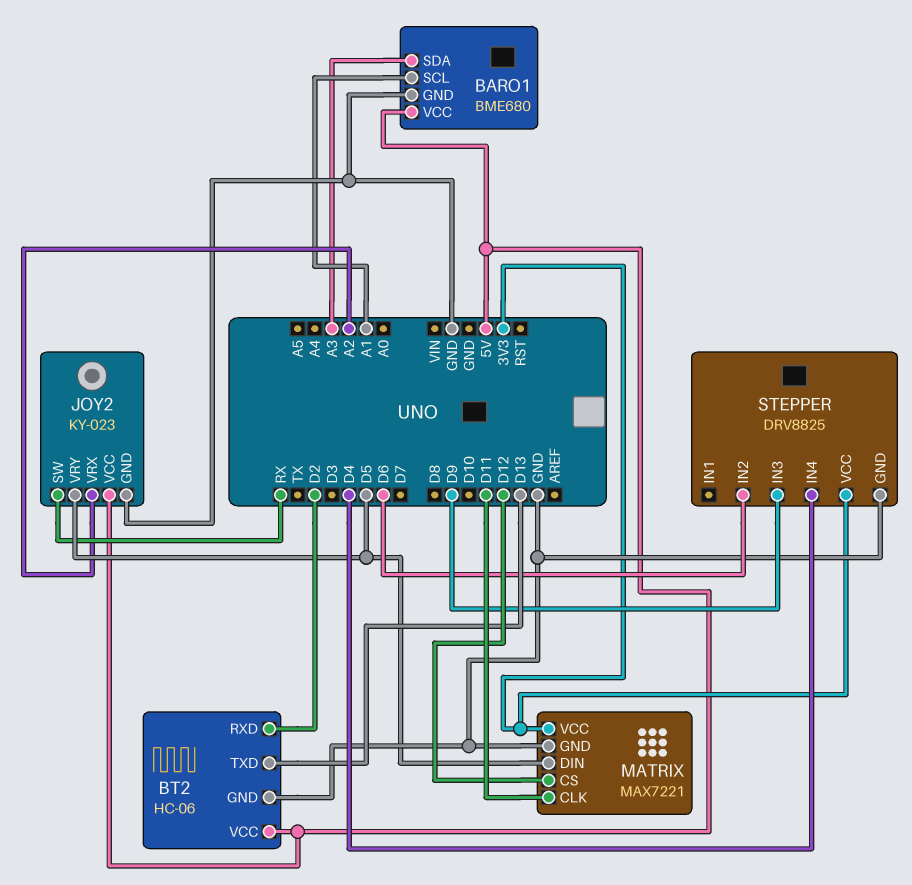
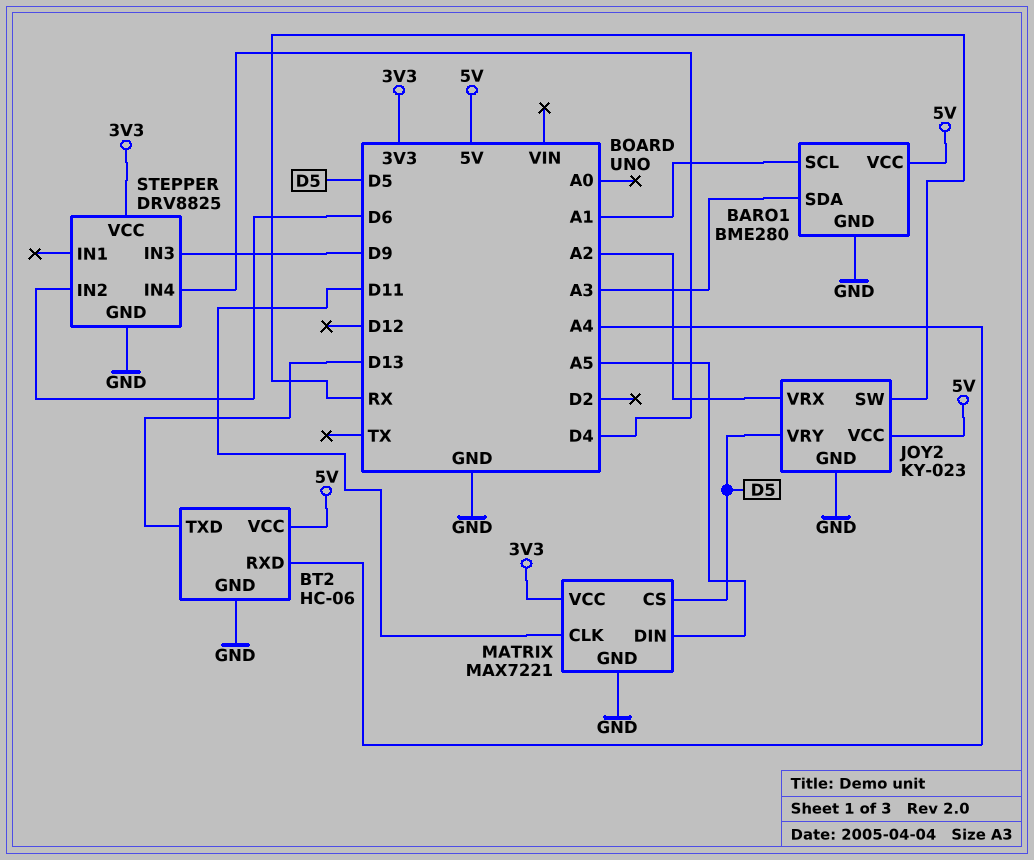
BARO1: BME680 -> BME280
BT2 pin RXD: D2 -> A4
MATRIX pin CS: D12 -> D5
MATRIX pin DIN: D5 -> A5

